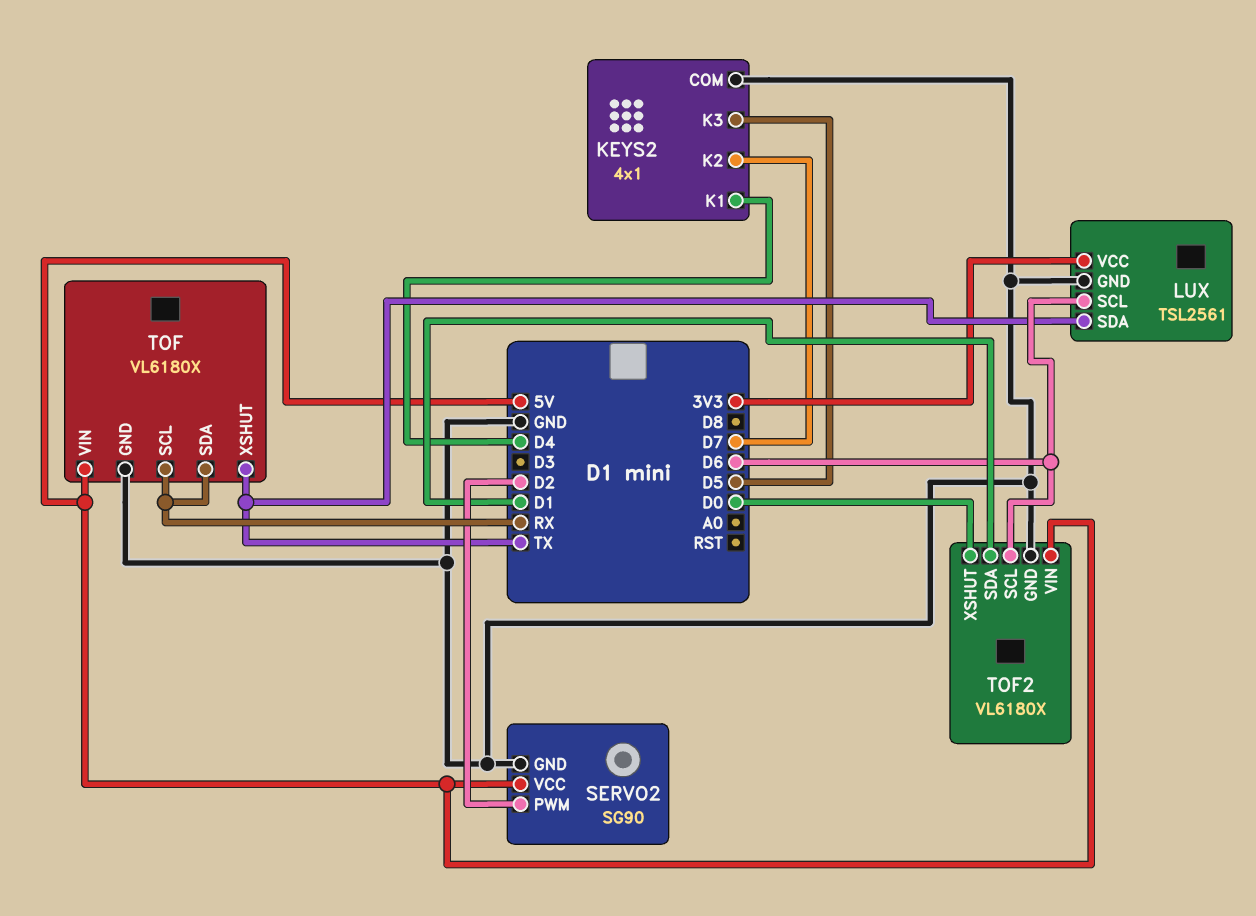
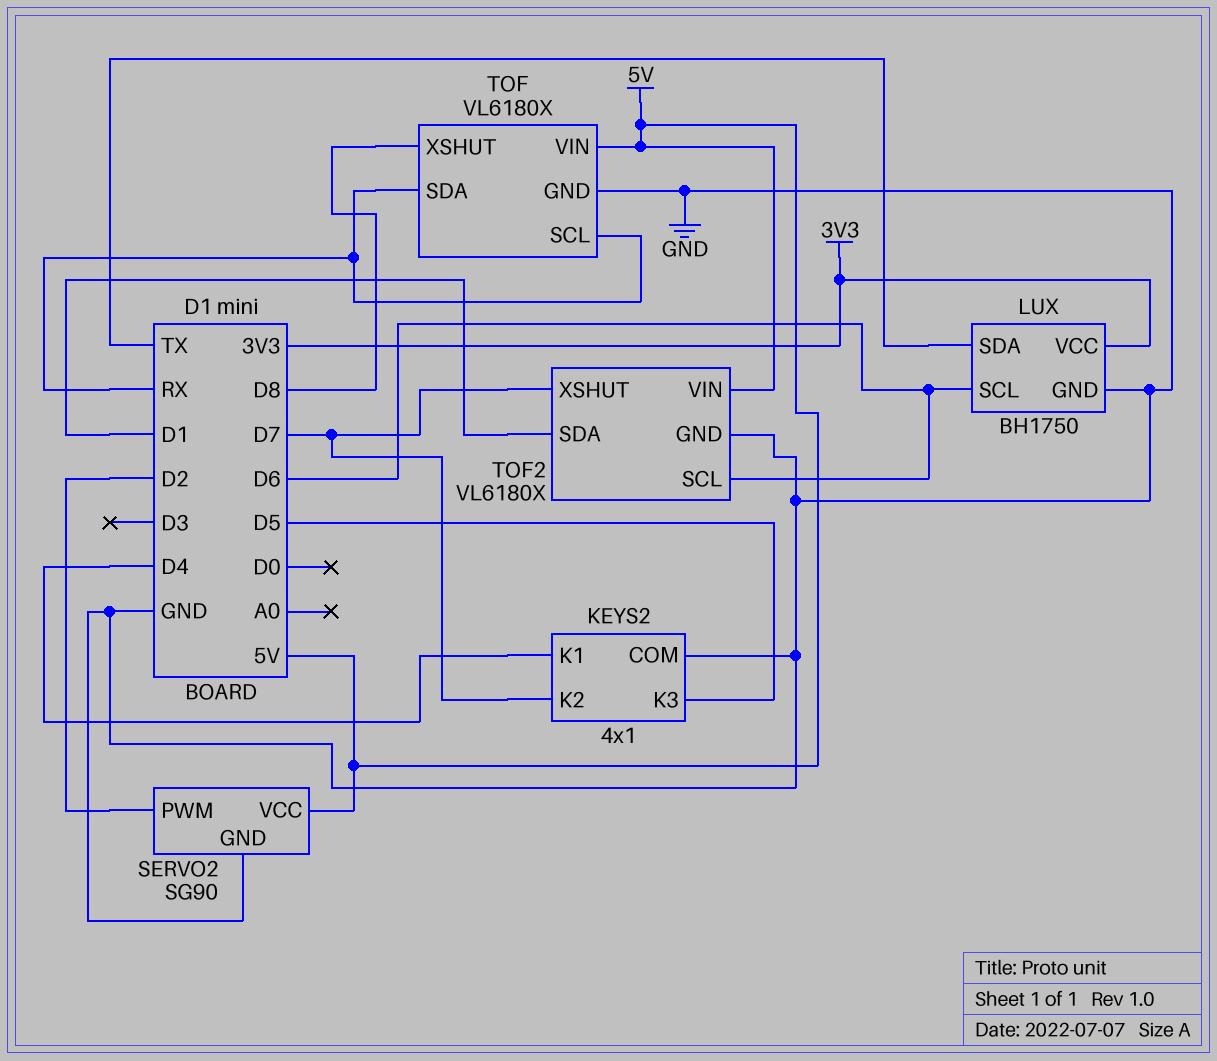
LUX: TSL2561 -> BH1750
TOF pin XSHUT: TX -> D8
TOF2 pin XSHUT: D0 -> D7

